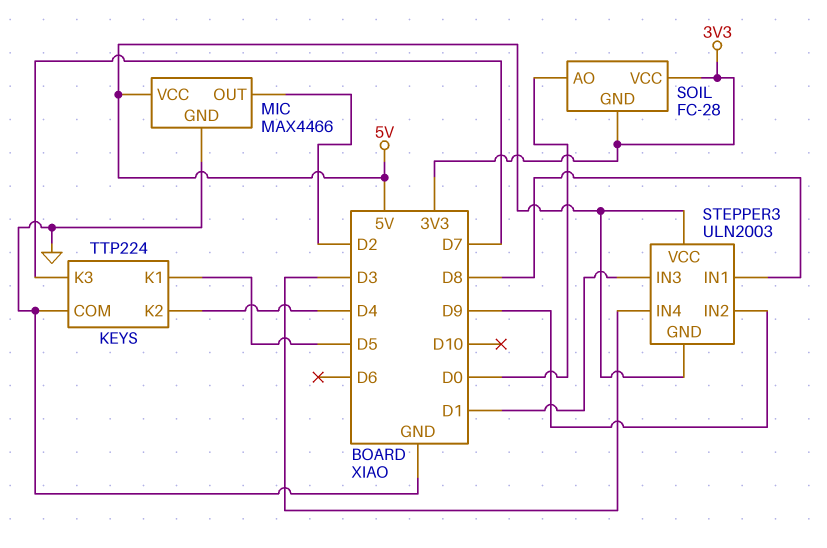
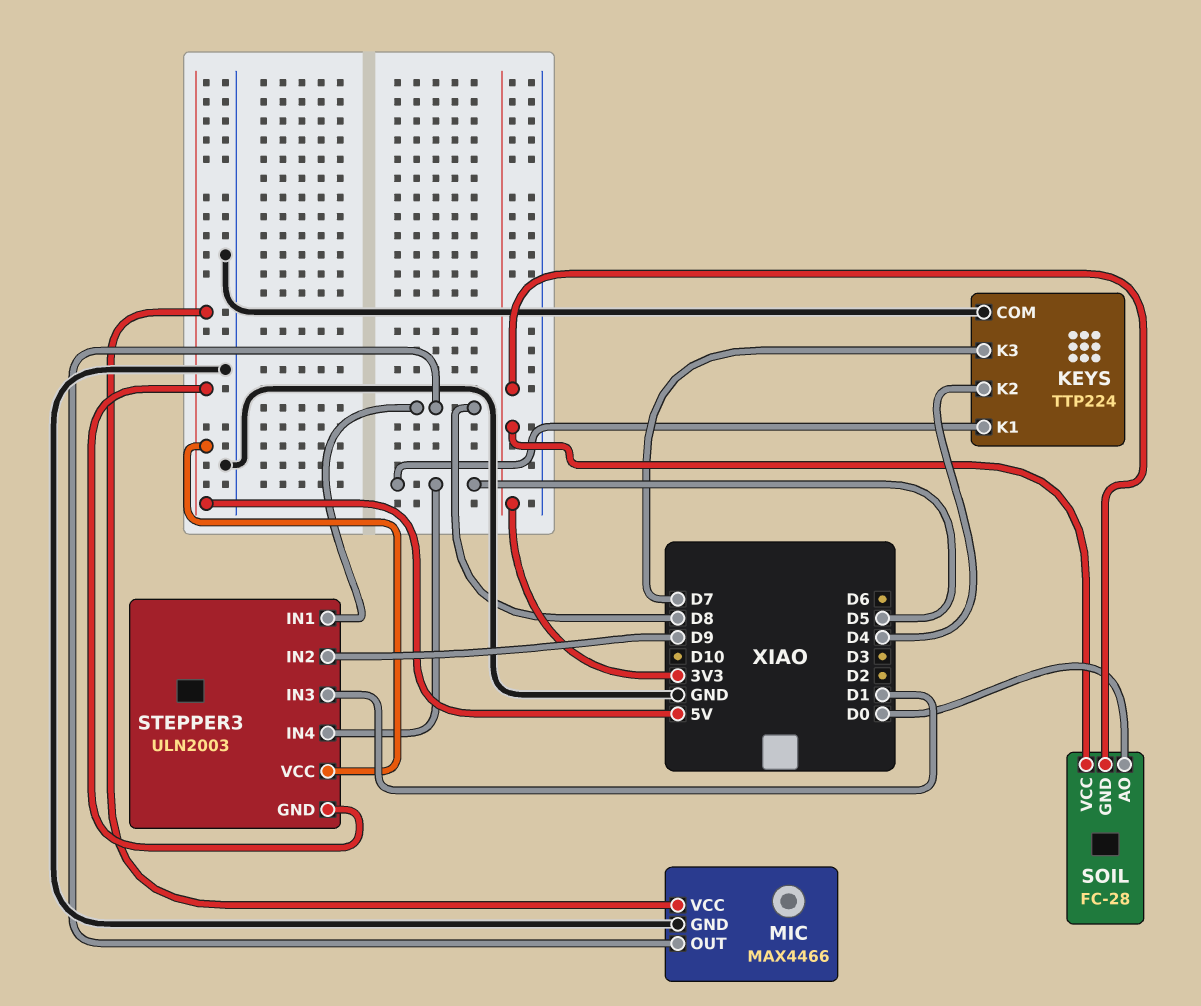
MIC pin OUT: D2 -> D8
STEPPER3 pin IN4: D3 -> D5

